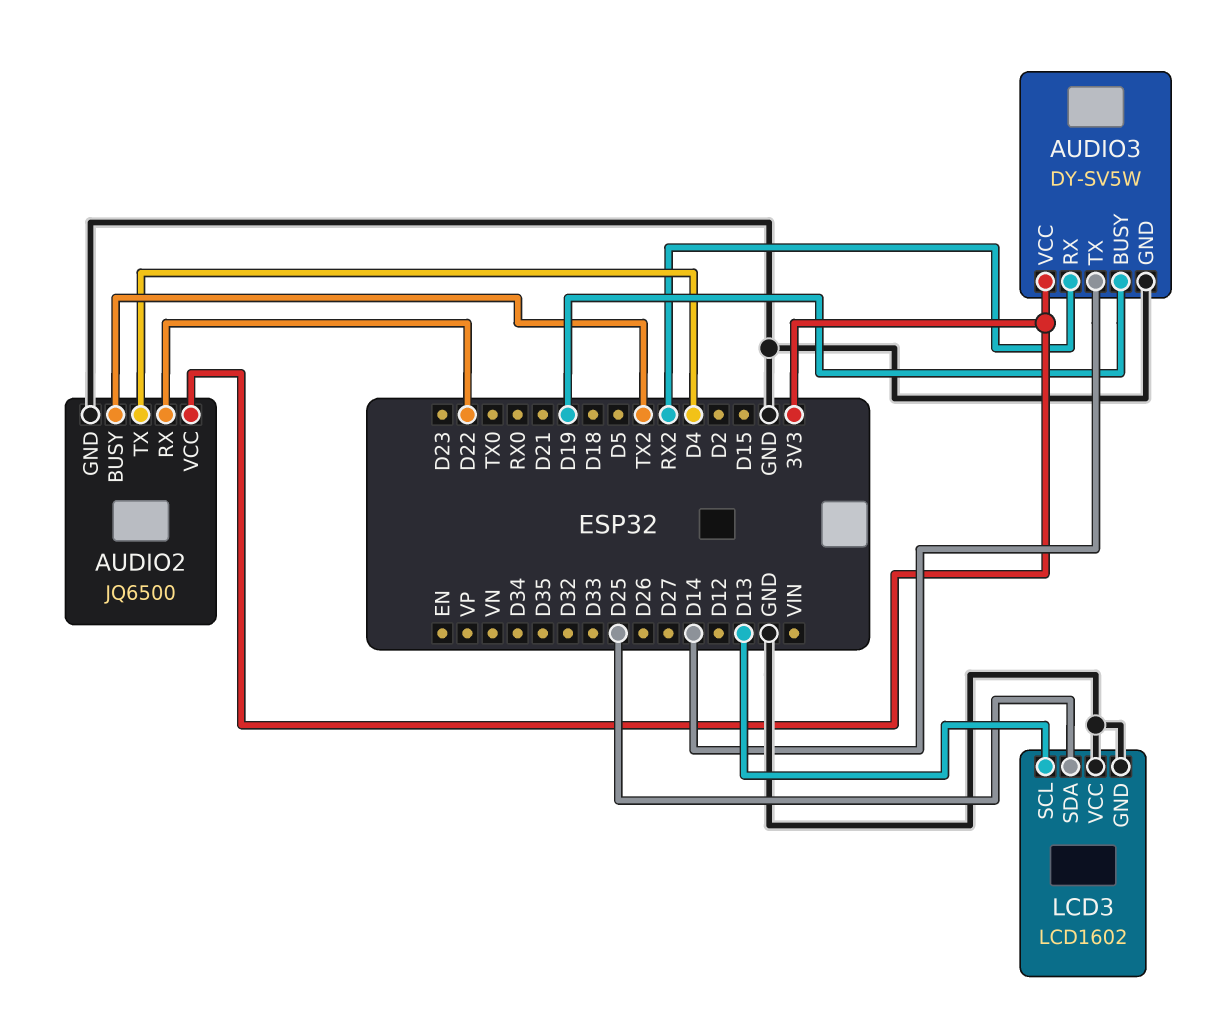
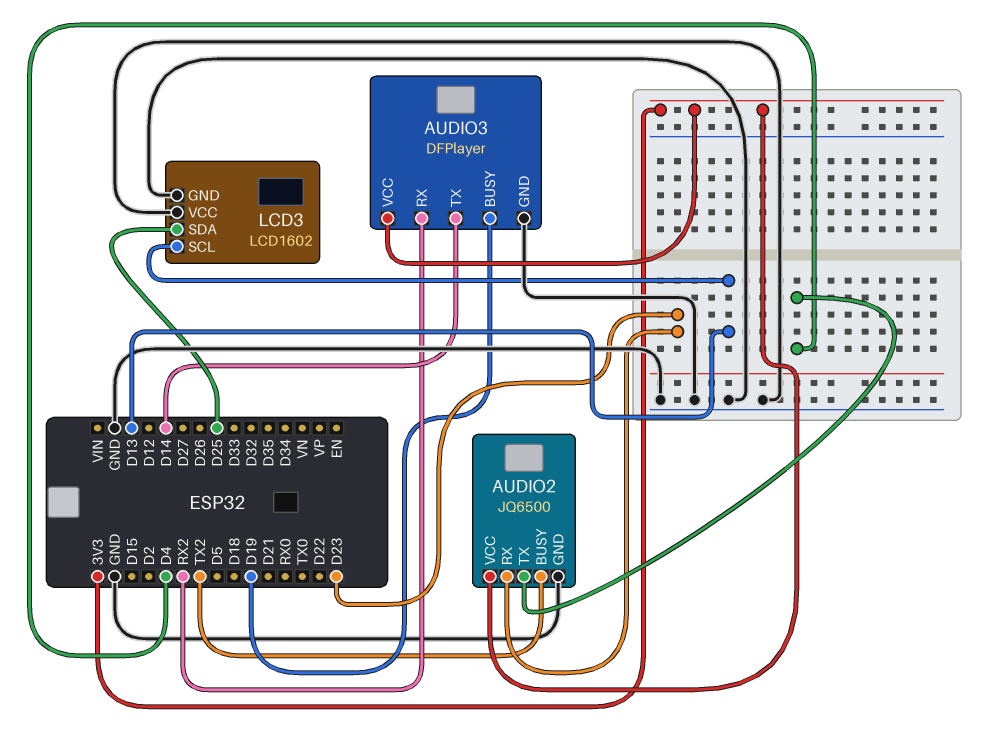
AUDIO2 pin RX: D22 -> D23
AUDIO3: DY-SV5W -> DFPlayer

